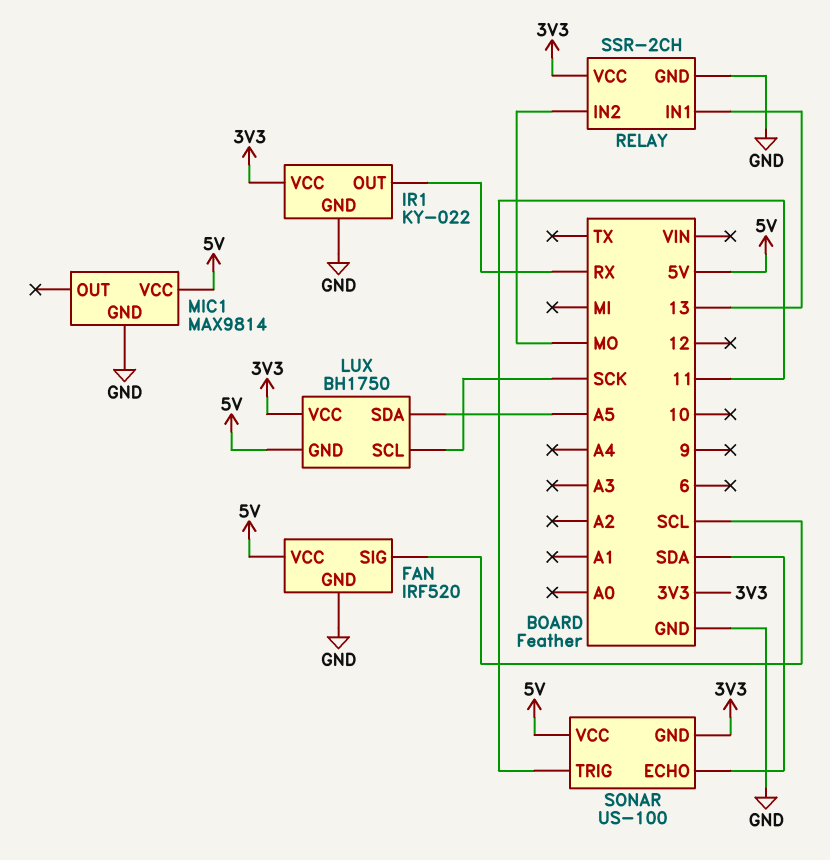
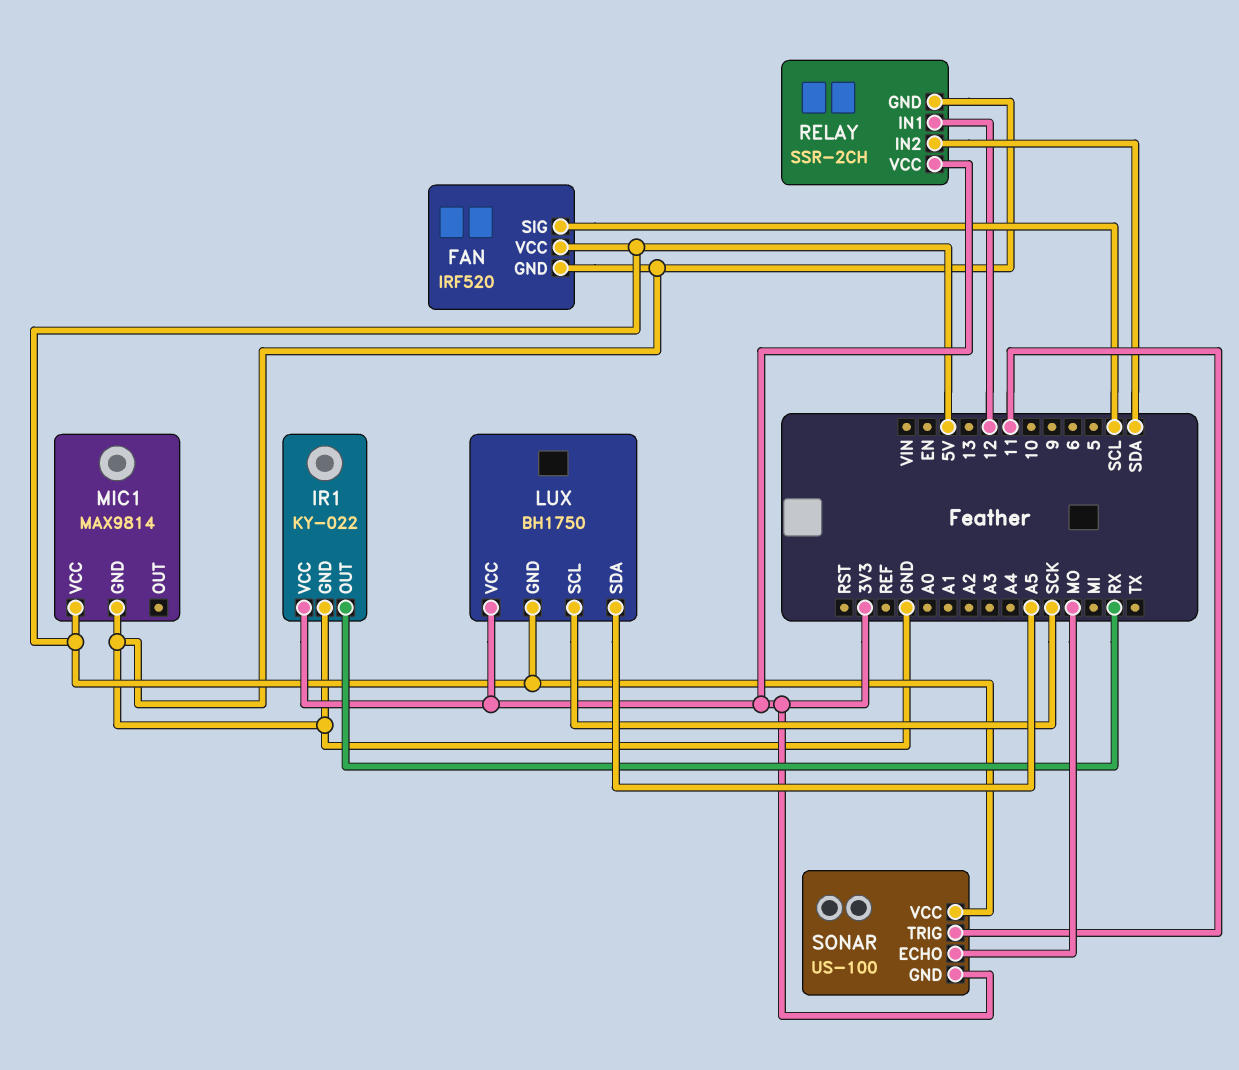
RELAY pin IN1: 13 -> 12
RELAY pin IN2: MO -> SDA
SONAR pin ECHO: SDA -> MO

